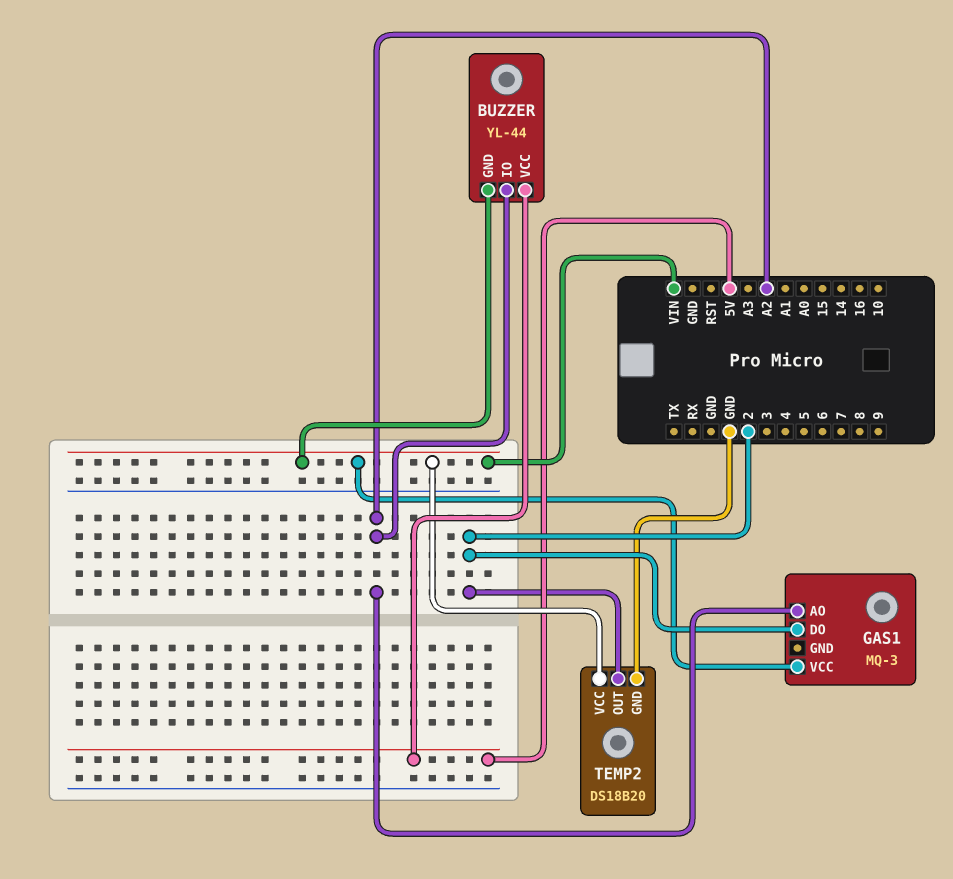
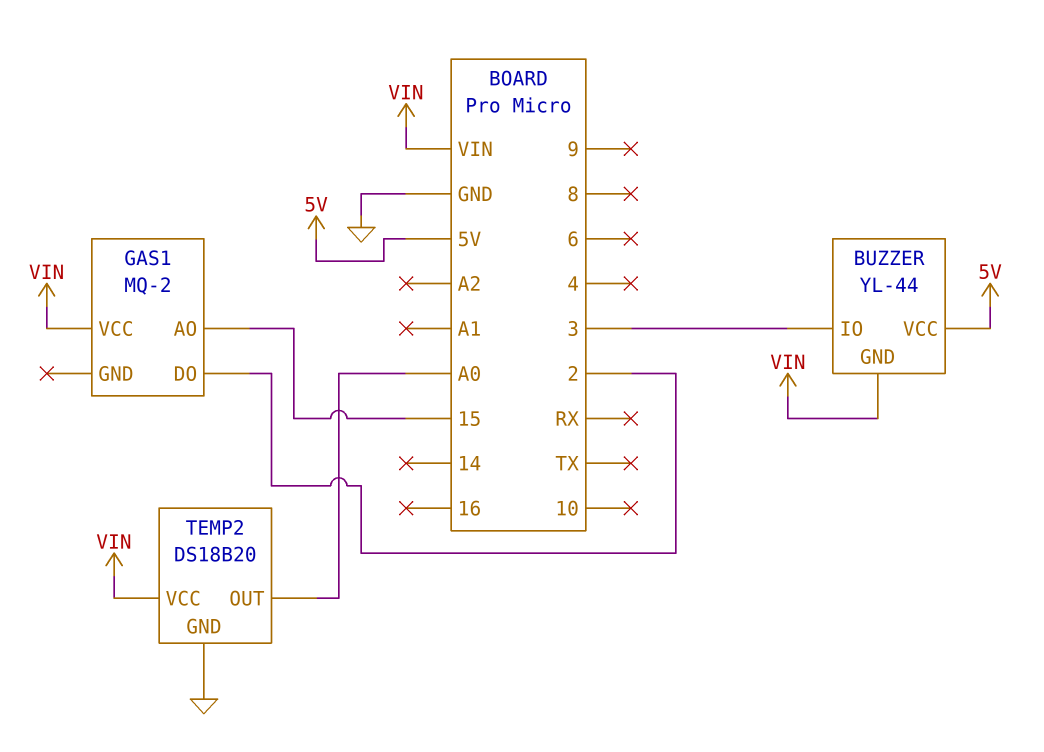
BUZZER pin IO: A2 -> 3
GAS1: MQ-3 -> MQ-2
GAS1 pin AO: A2 -> 15
TEMP2 pin OUT: 2 -> A0

